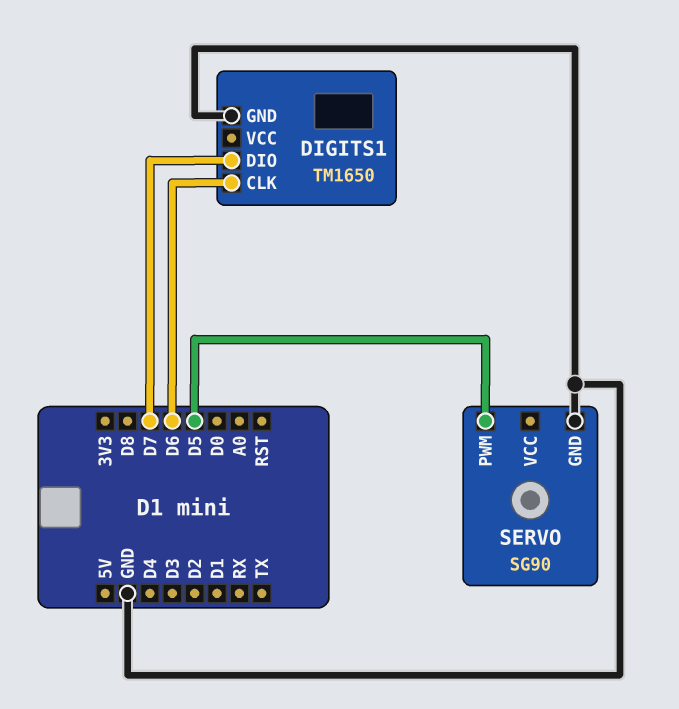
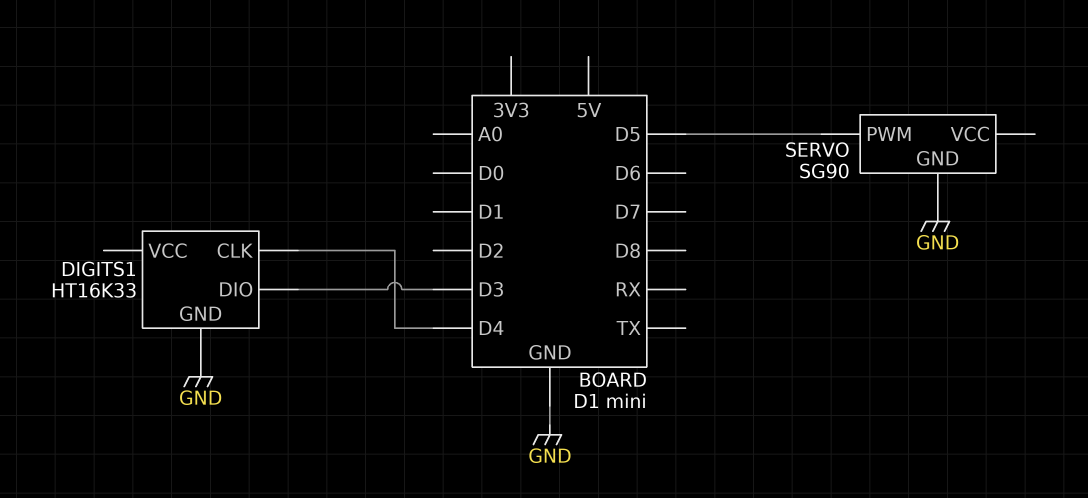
DIGITS1: TM1650 -> HT16K33
DIGITS1 pin CLK: D6 -> D4
DIGITS1 pin DIO: D7 -> D3

